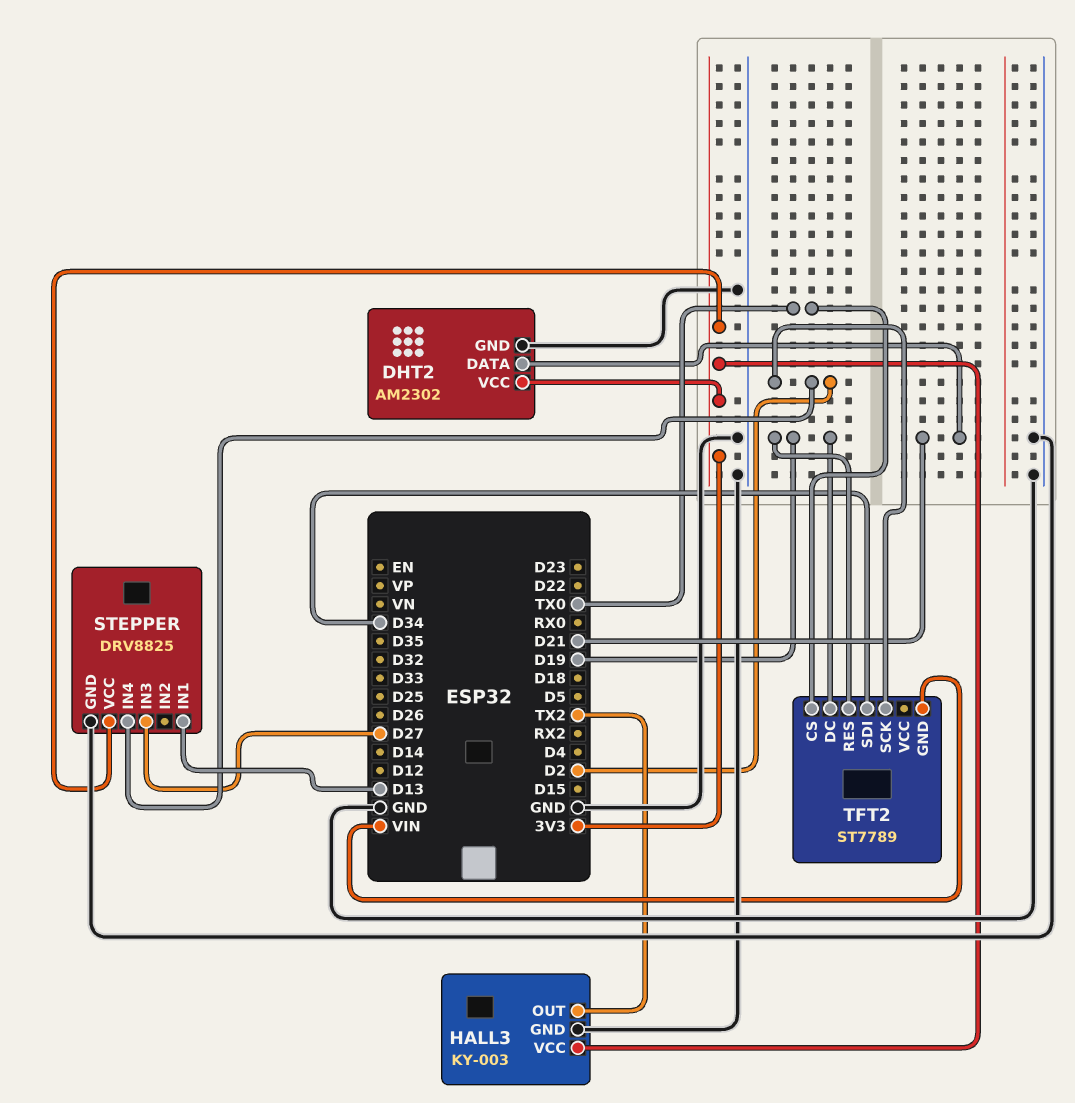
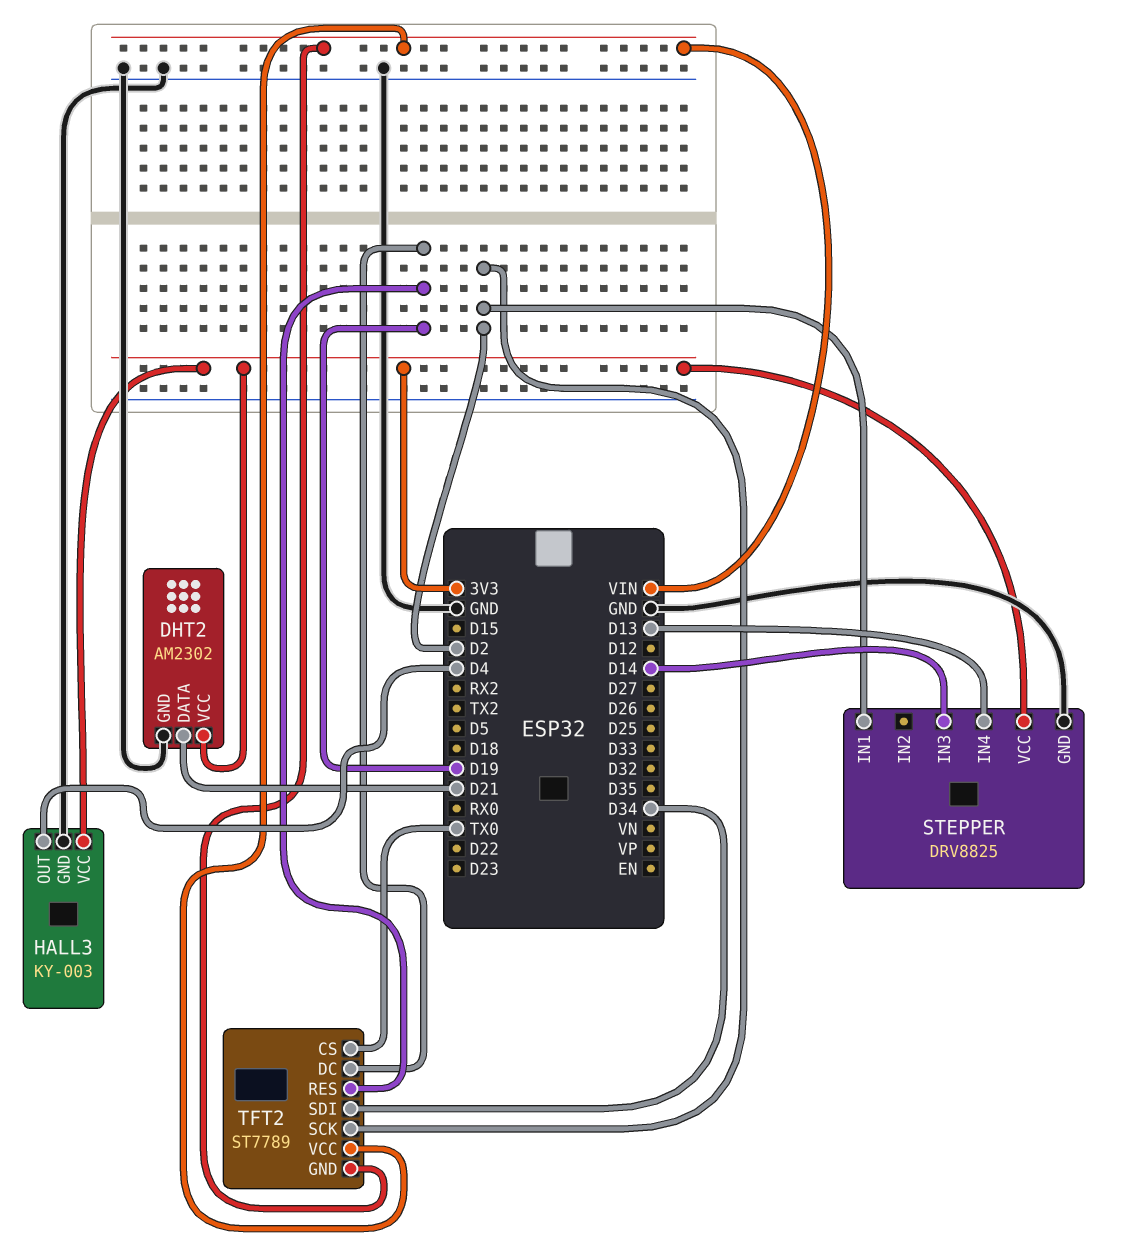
HALL3 pin OUT: TX2 -> D4
STEPPER pin IN1: D13 -> D2
STEPPER pin IN3: D27 -> D14
STEPPER pin IN4: D2 -> D13
TFT2 pin VCC: none -> VIN

